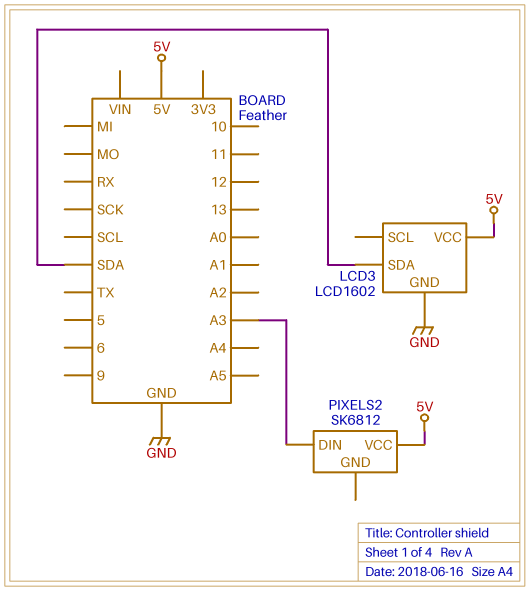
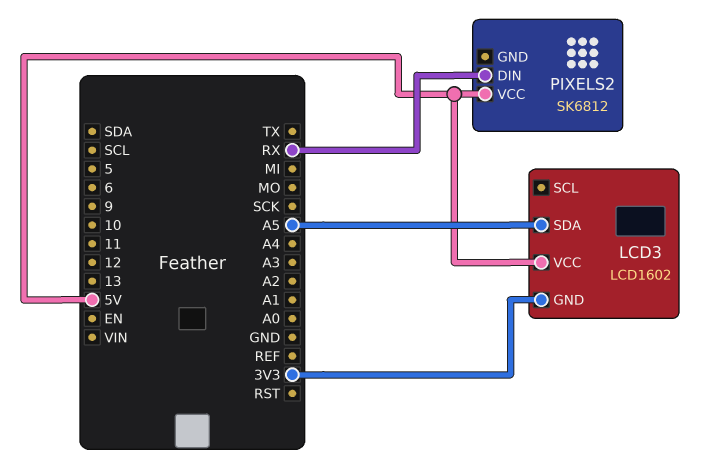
LCD3 pin GND: GND -> 3V3
LCD3 pin SDA: SDA -> A5
PIXELS2 pin DIN: A3 -> RX

